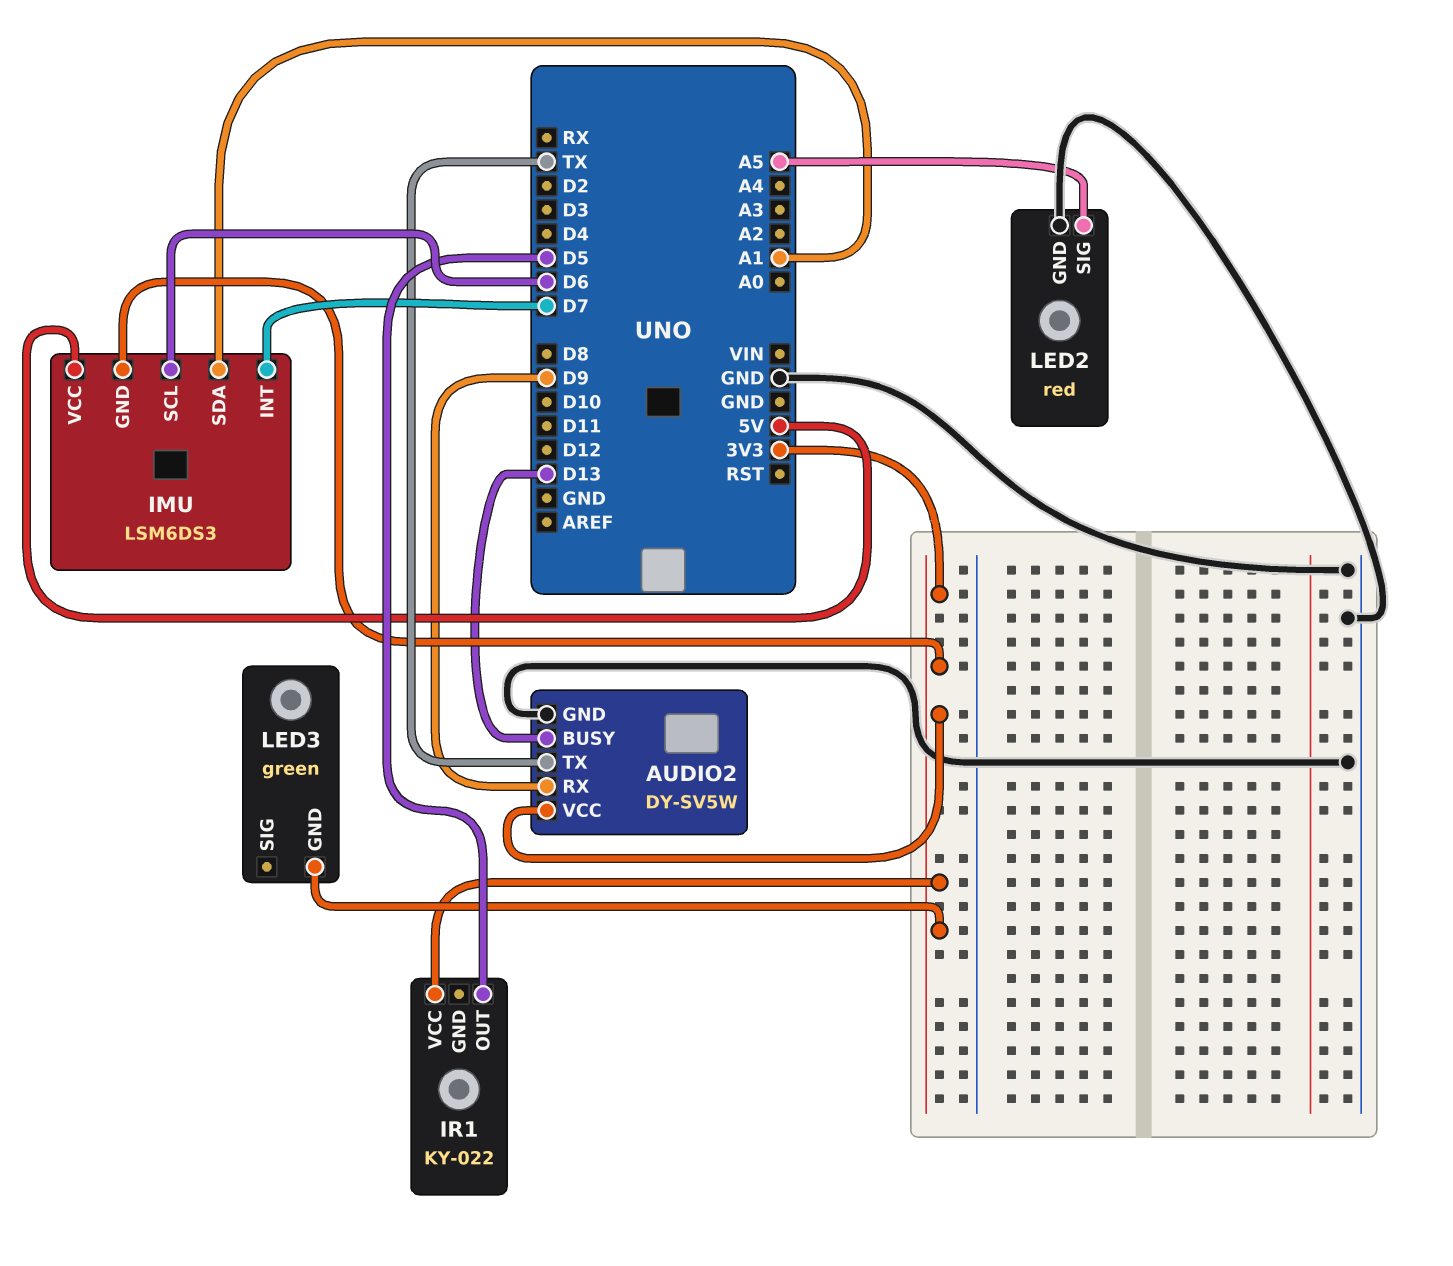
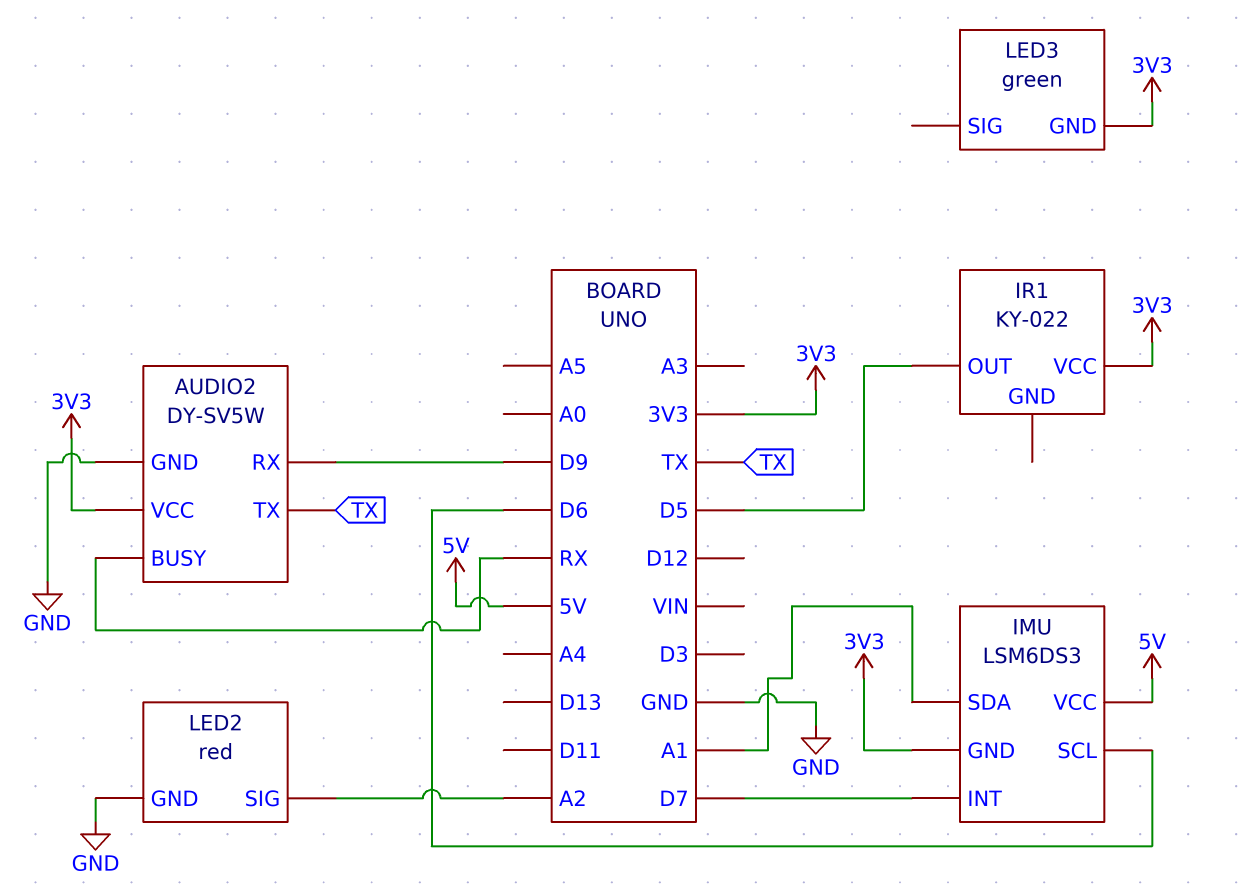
AUDIO2 pin BUSY: D13 -> RX
LED2 pin SIG: A5 -> A2

